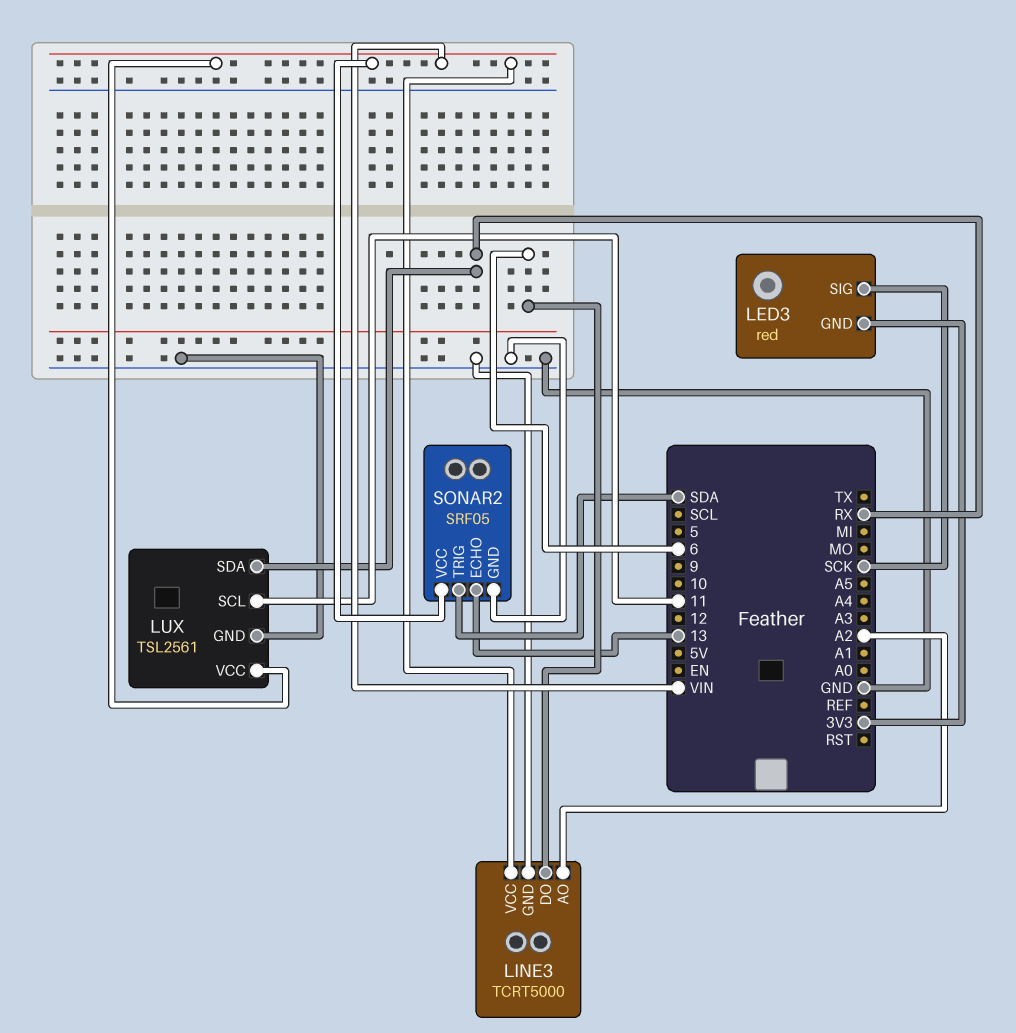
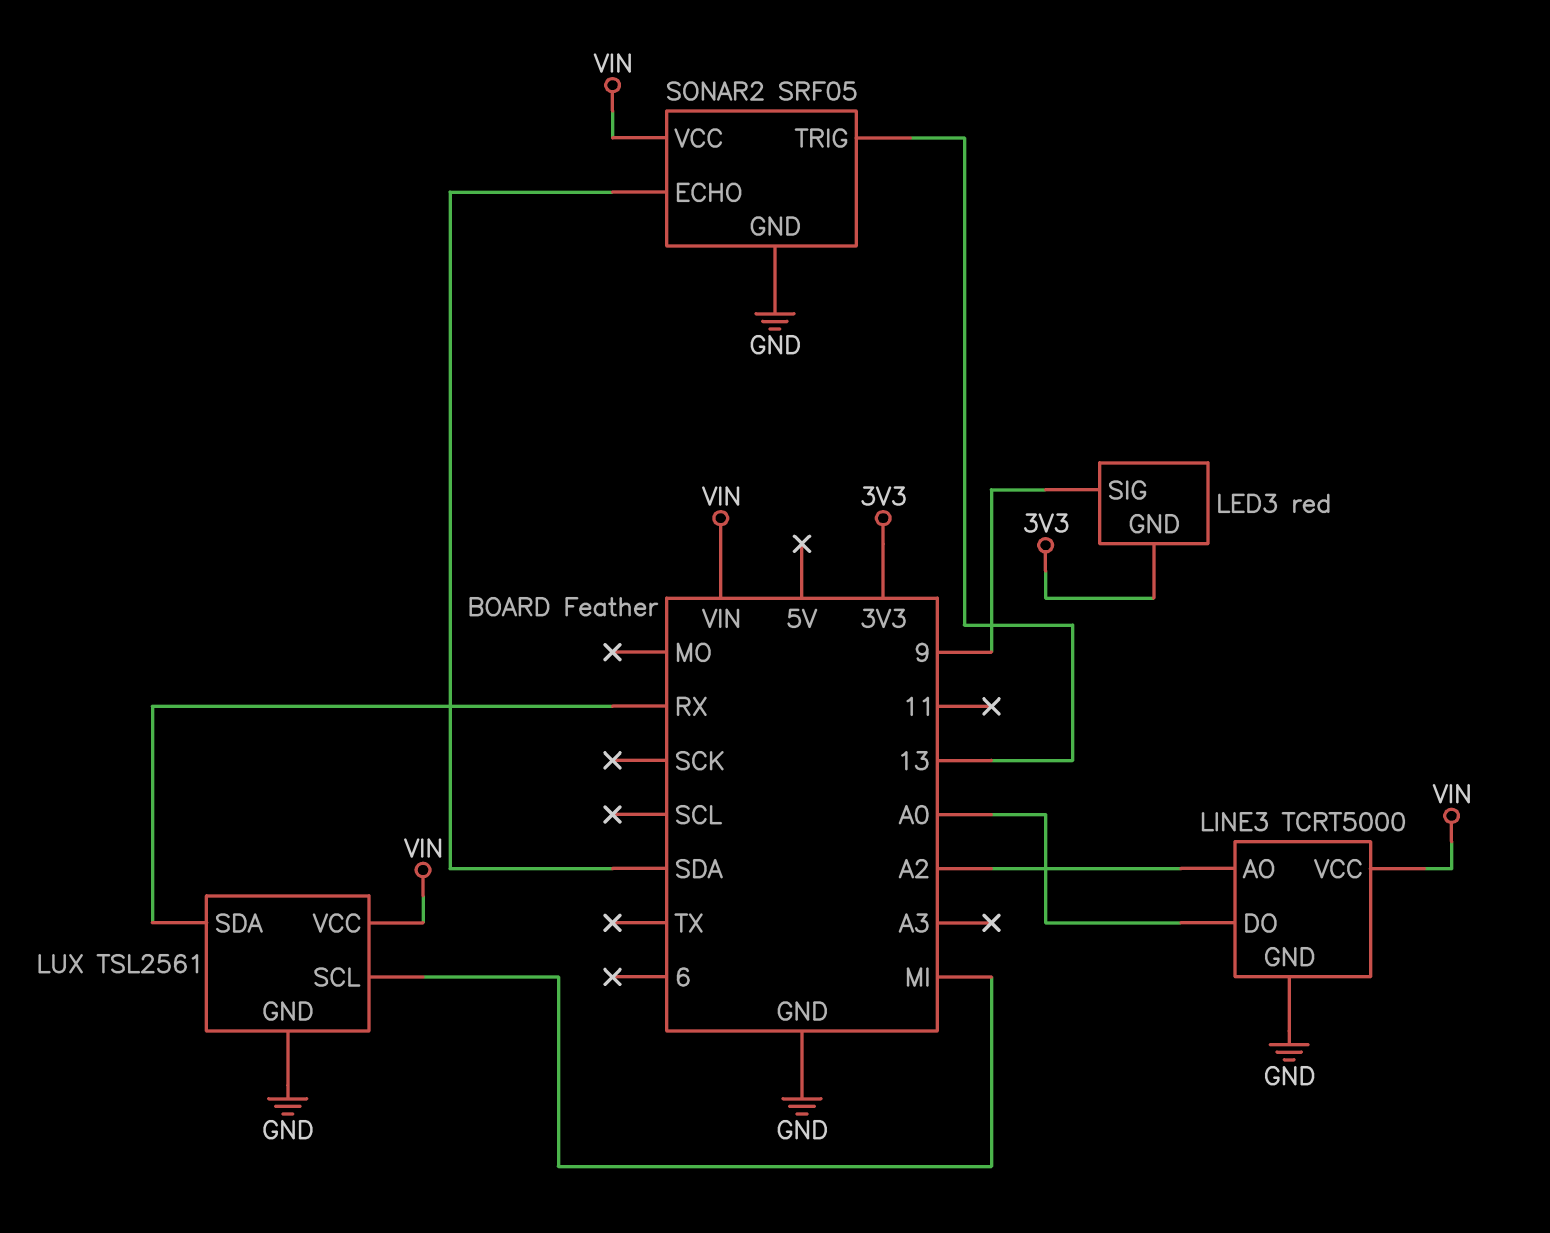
LED3 pin SIG: SCK -> 9
LINE3 pin DO: 6 -> A0
LUX pin SCL: 11 -> MI
SONAR2 pin ECHO: 13 -> SDA
SONAR2 pin TRIG: SDA -> 13

